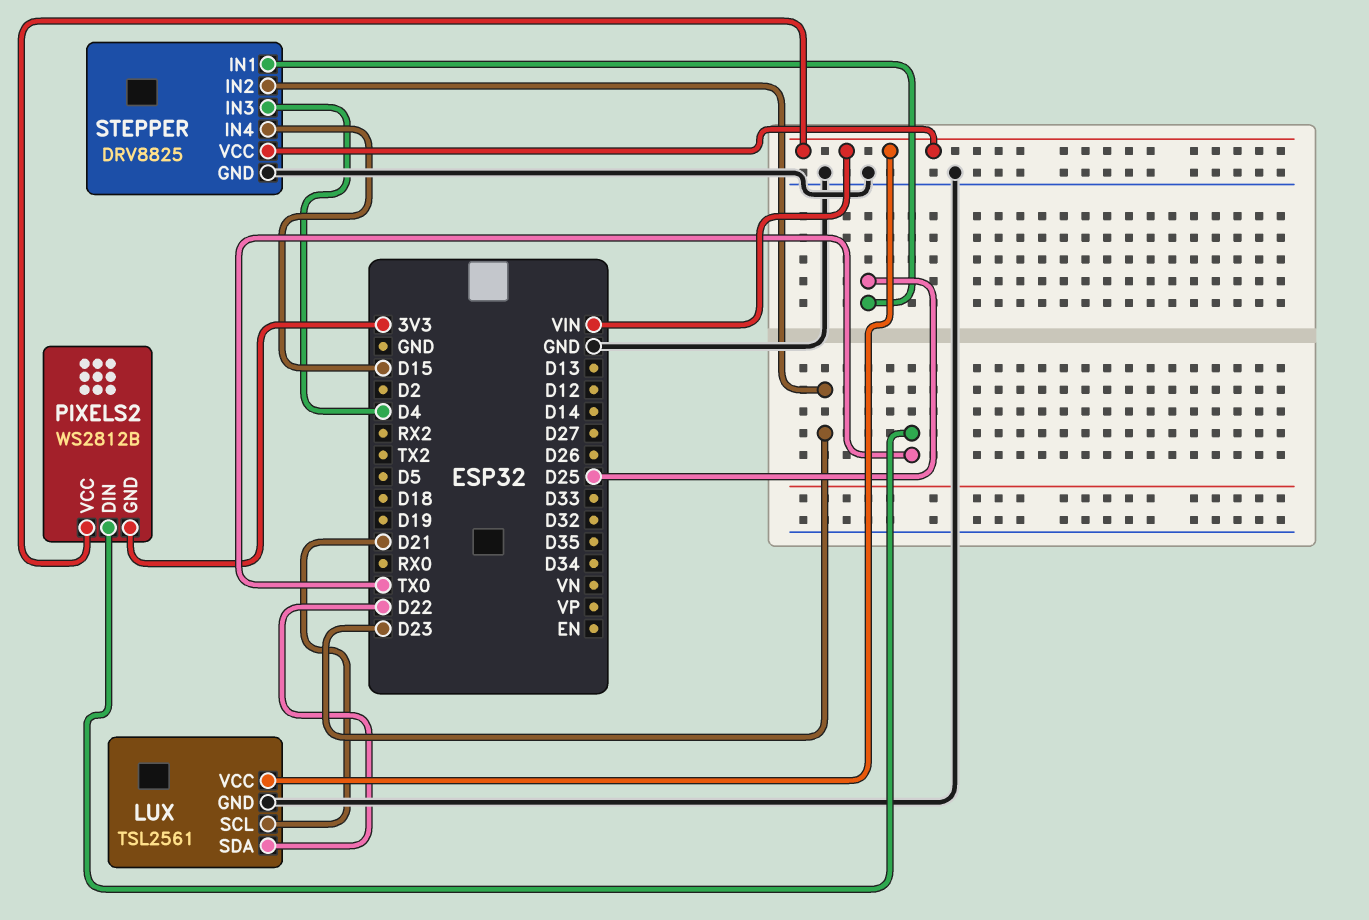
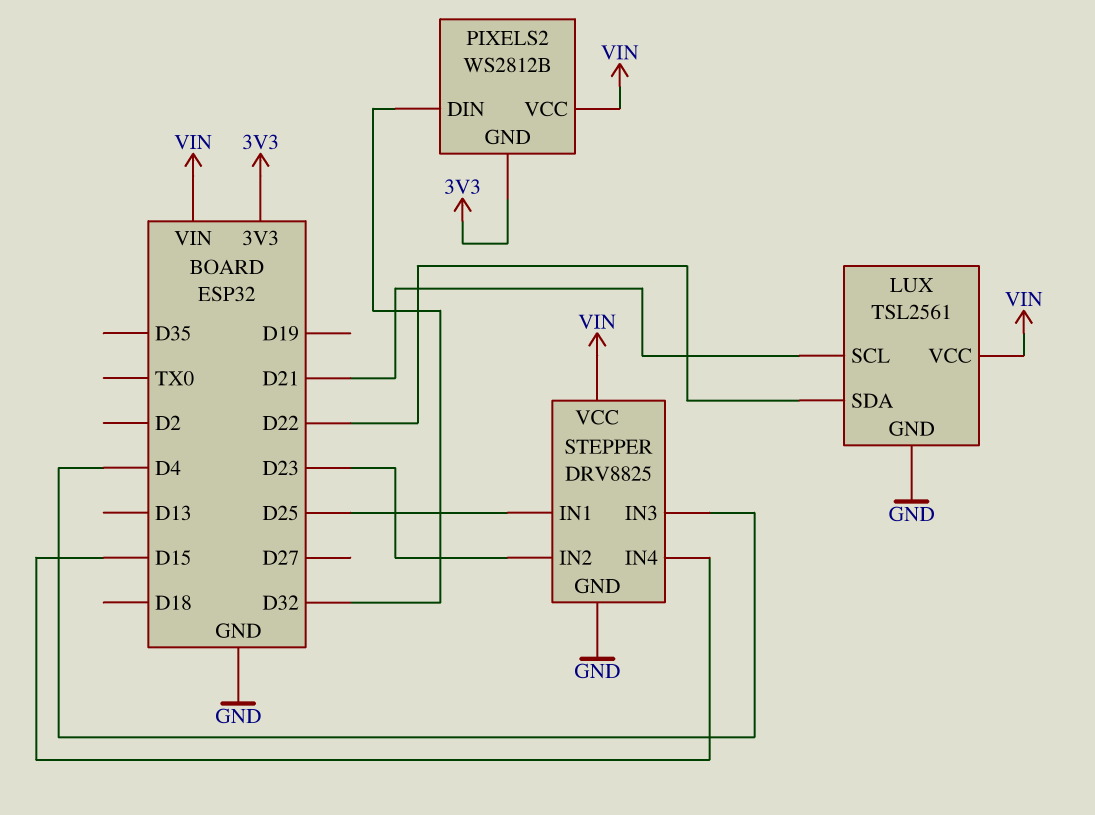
PIXELS2 pin DIN: TX0 -> D32

